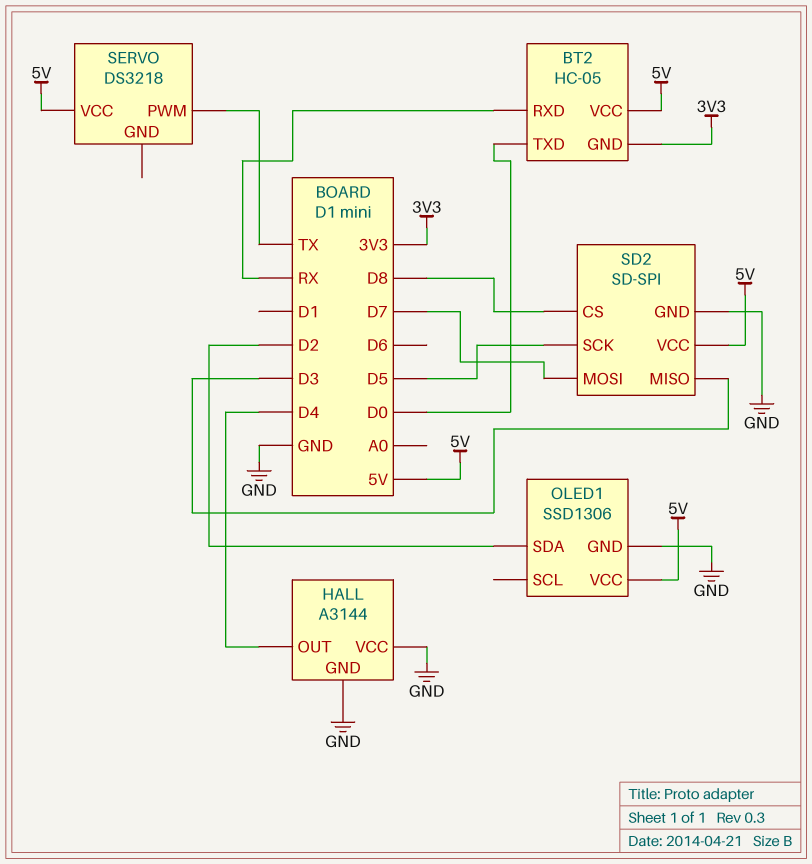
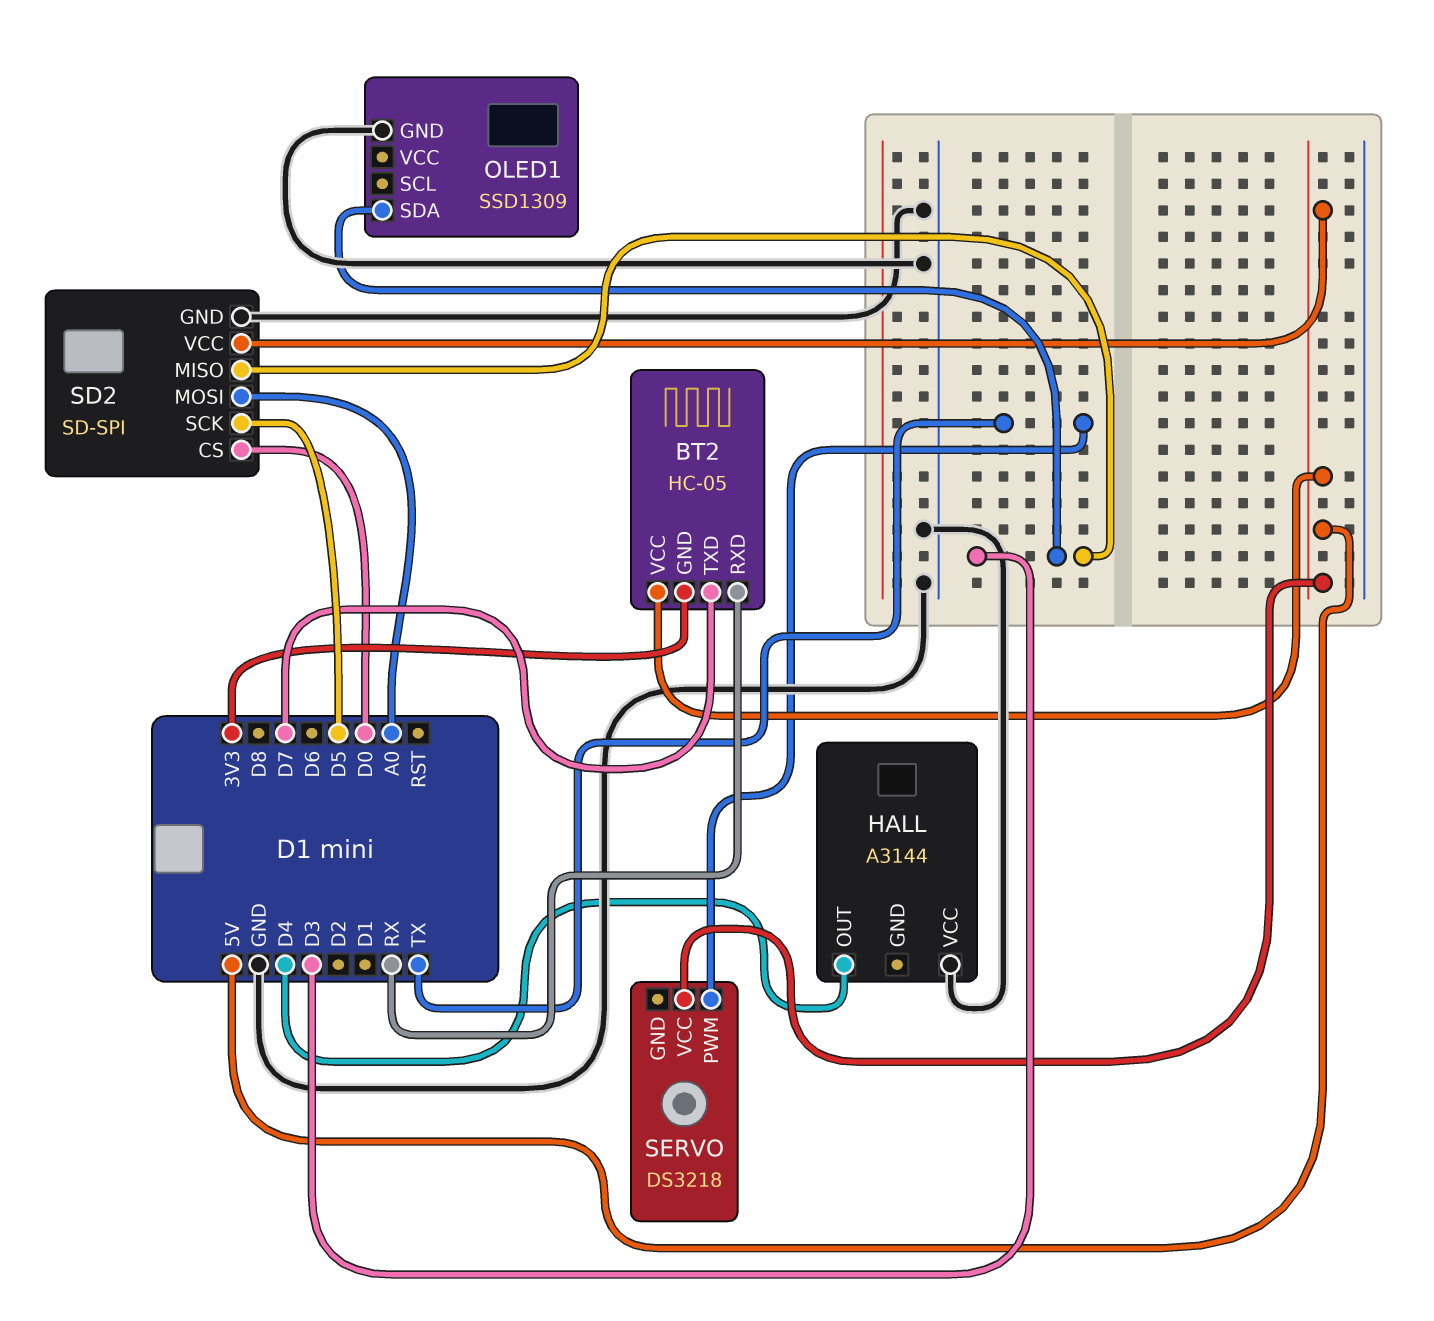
BT2 pin TXD: D0 -> D7
HALL pin GND: GND -> none
OLED1: SSD1306 -> SSD1309
OLED1 pin SDA: D2 -> D3
OLED1 pin VCC: 5V -> none
SD2 pin CS: D8 -> D0
SD2 pin MOSI: D7 -> A0

